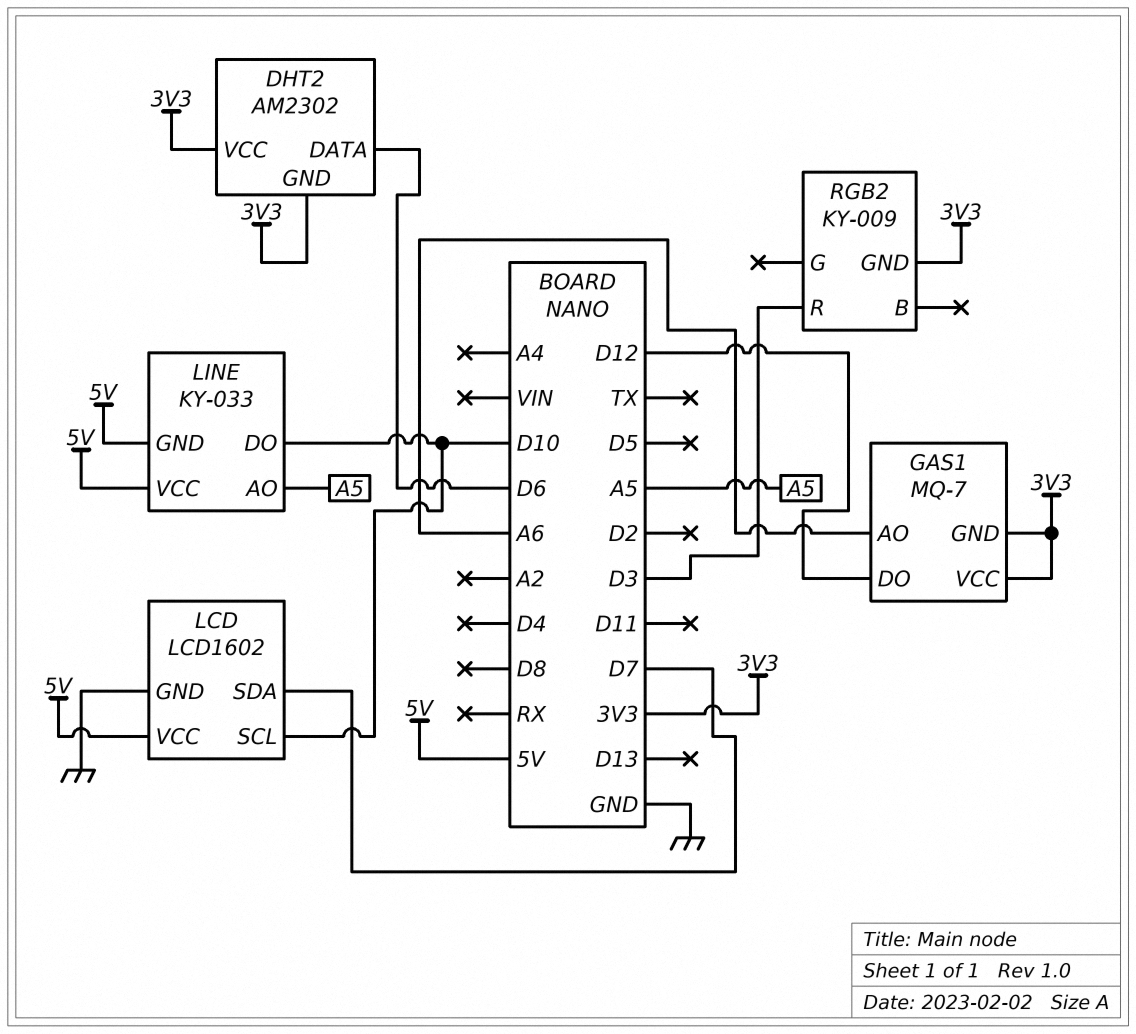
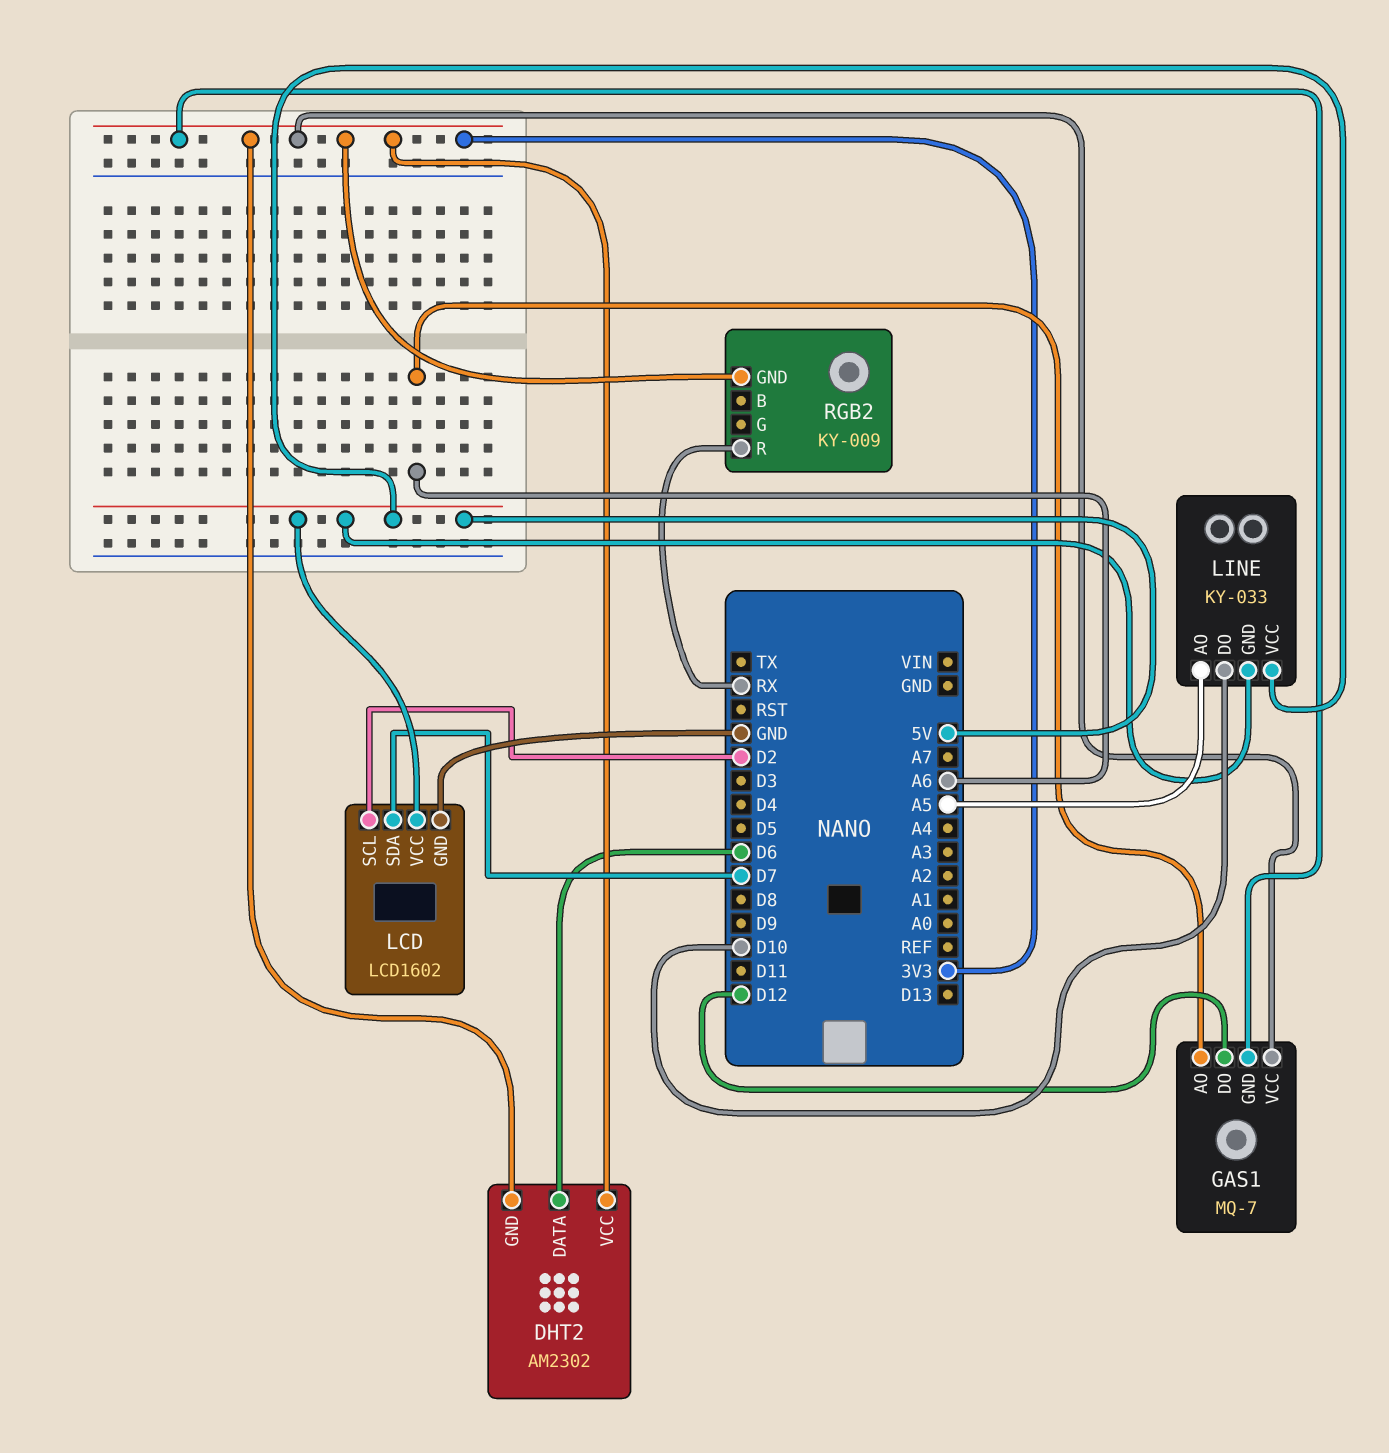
LCD pin SCL: D10 -> D2
RGB2 pin R: D3 -> RX

